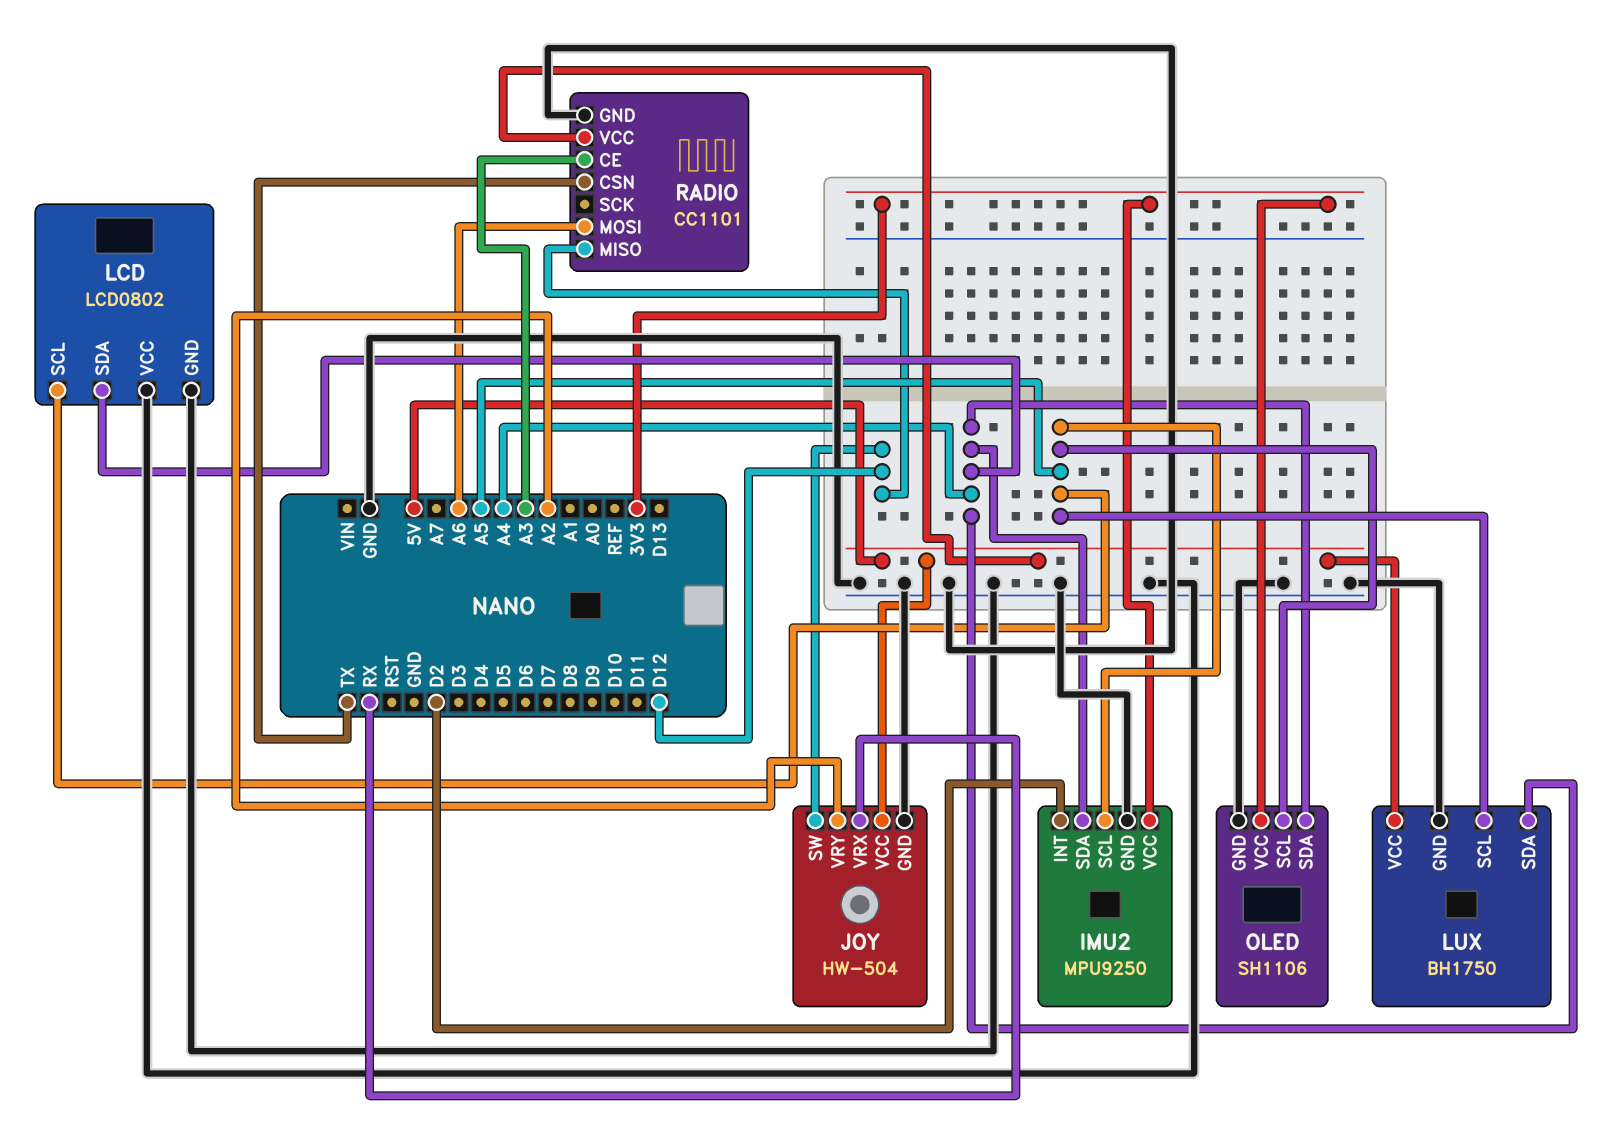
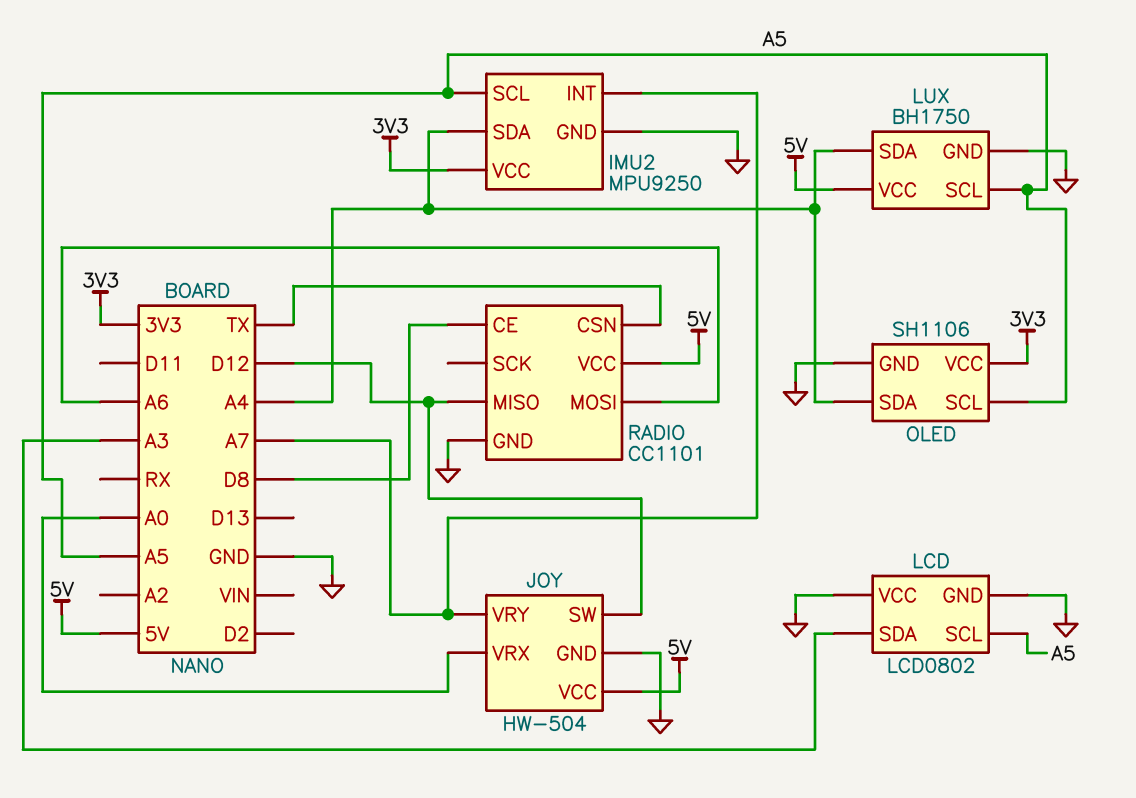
IMU2 pin INT: D2 -> A7
JOY pin VRX: RX -> A0
JOY pin VRY: A2 -> A7
LCD pin SDA: A4 -> A3
RADIO pin CE: A3 -> D8

